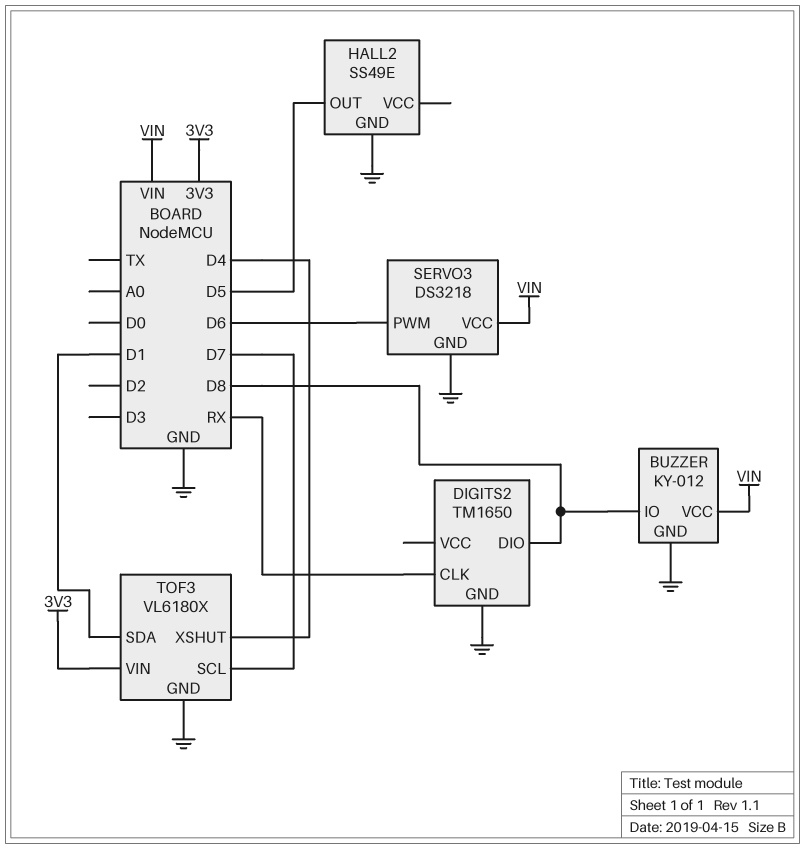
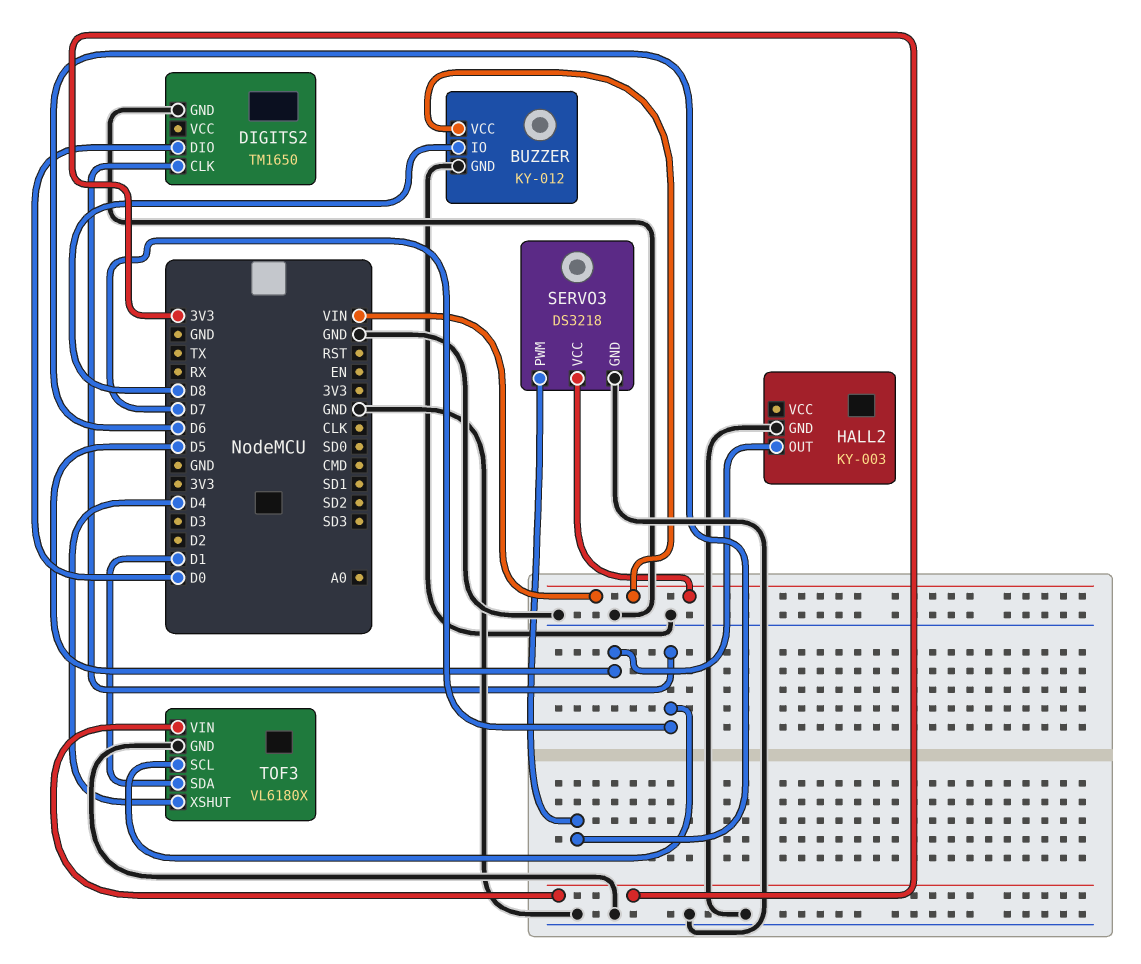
DIGITS2 pin CLK: RX -> D7
DIGITS2 pin DIO: D8 -> D0
HALL2: SS49E -> KY-003

